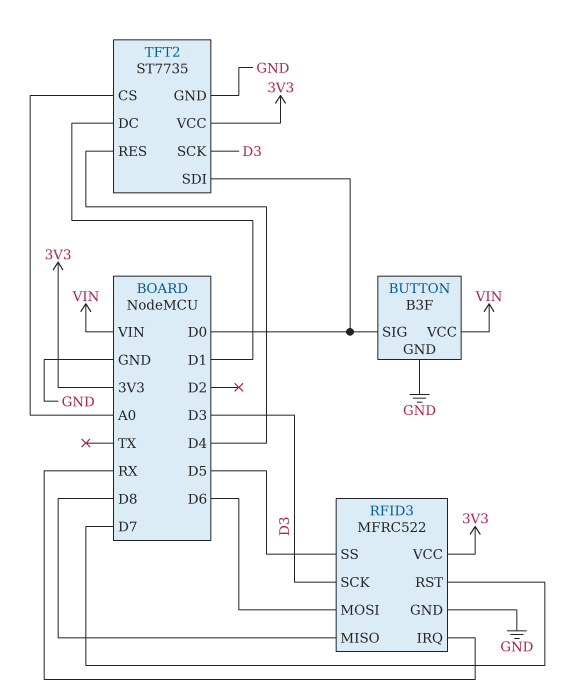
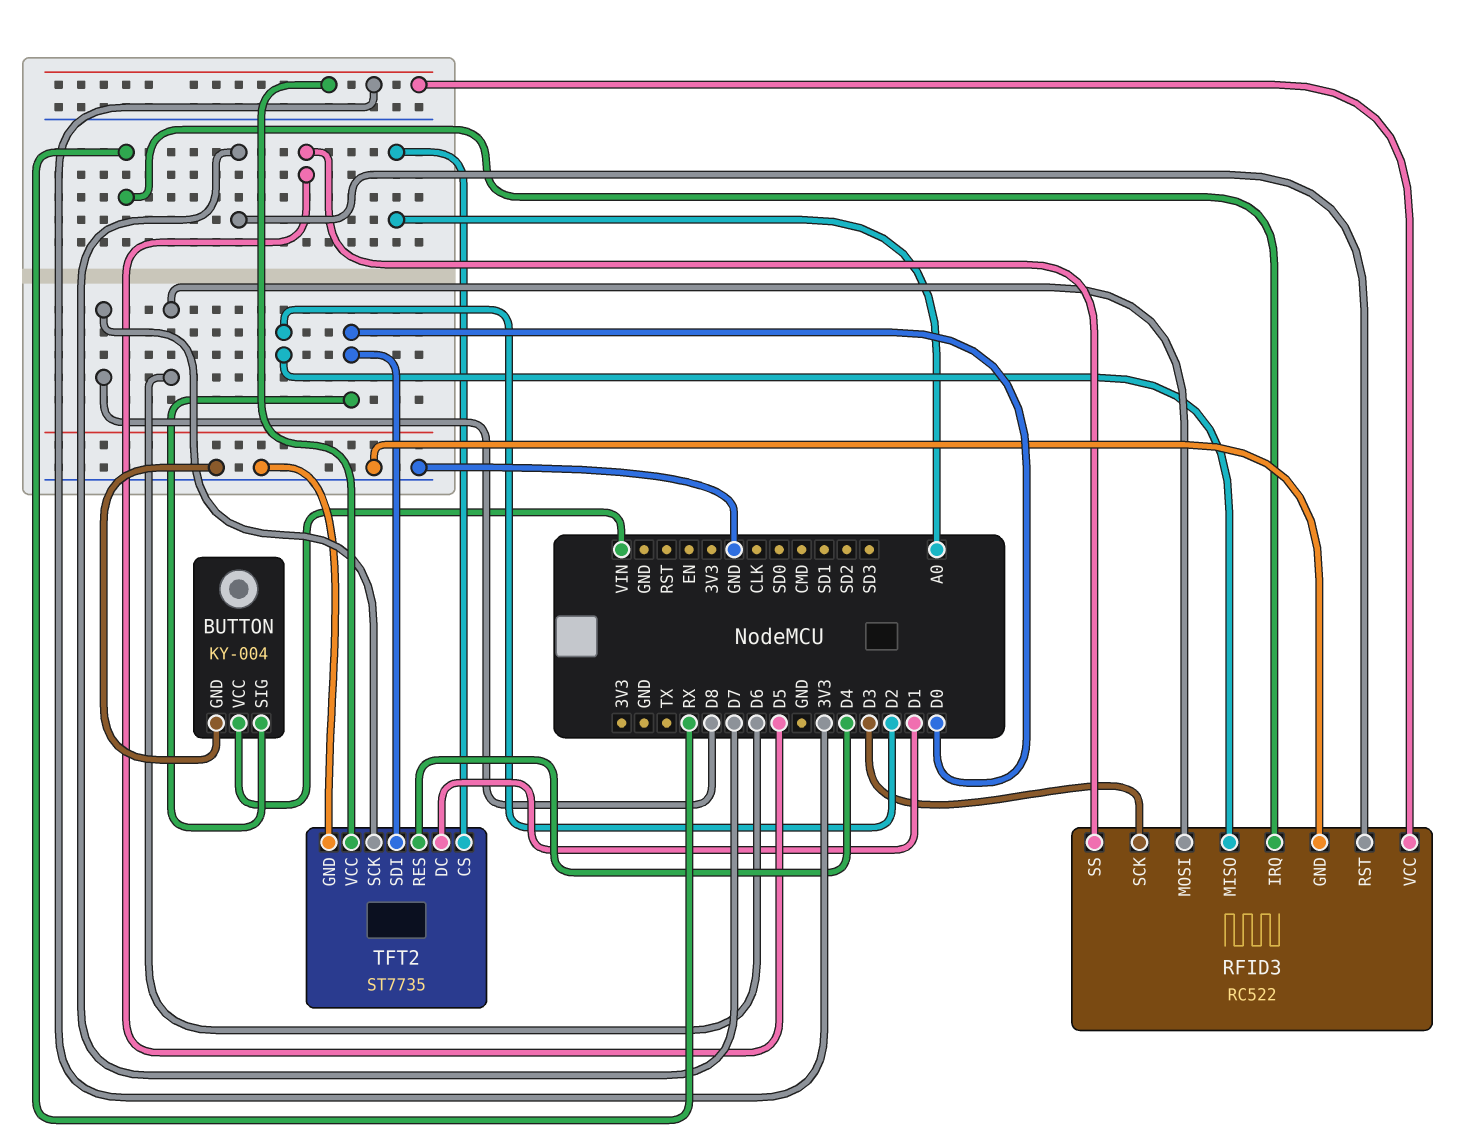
BUTTON: B3F -> KY-004
RFID3: MFRC522 -> RC522
RFID3 pin MISO: D8 -> D2
TFT2 pin SCK: D3 -> D8

